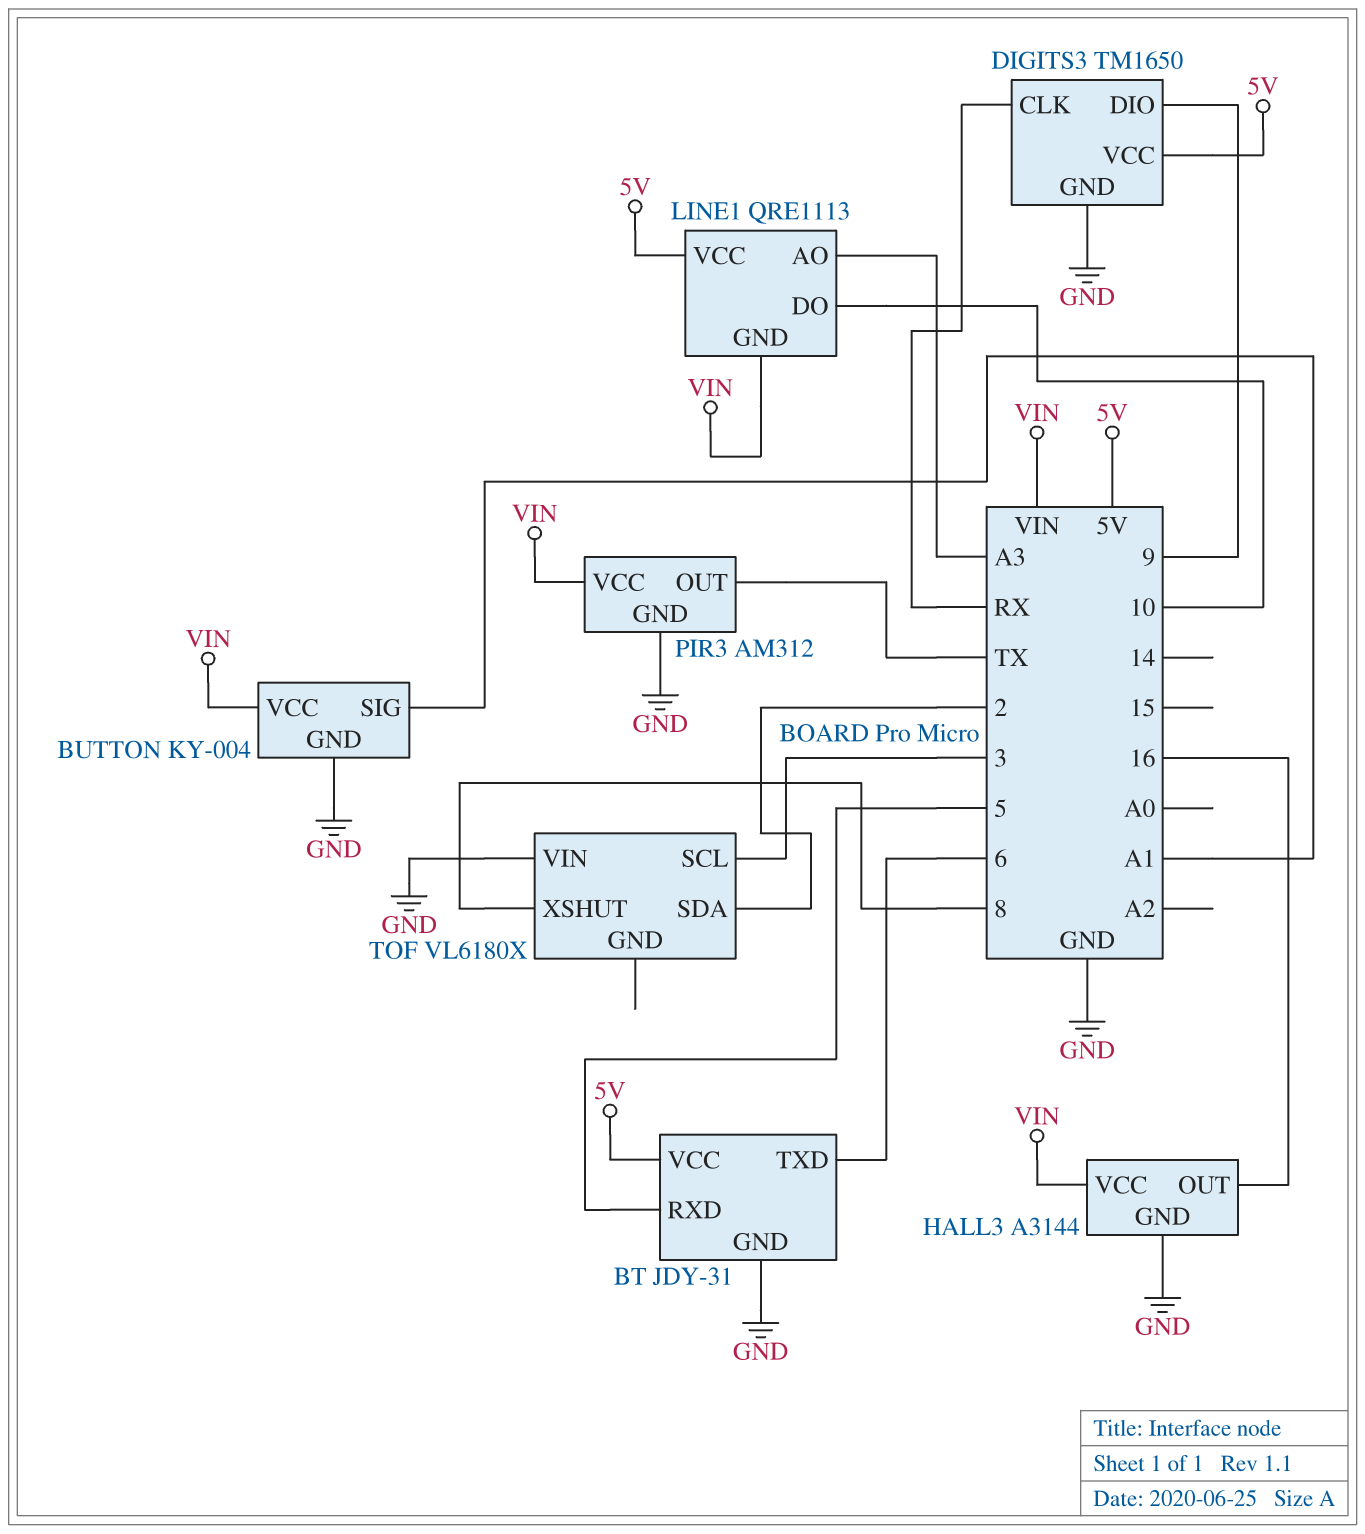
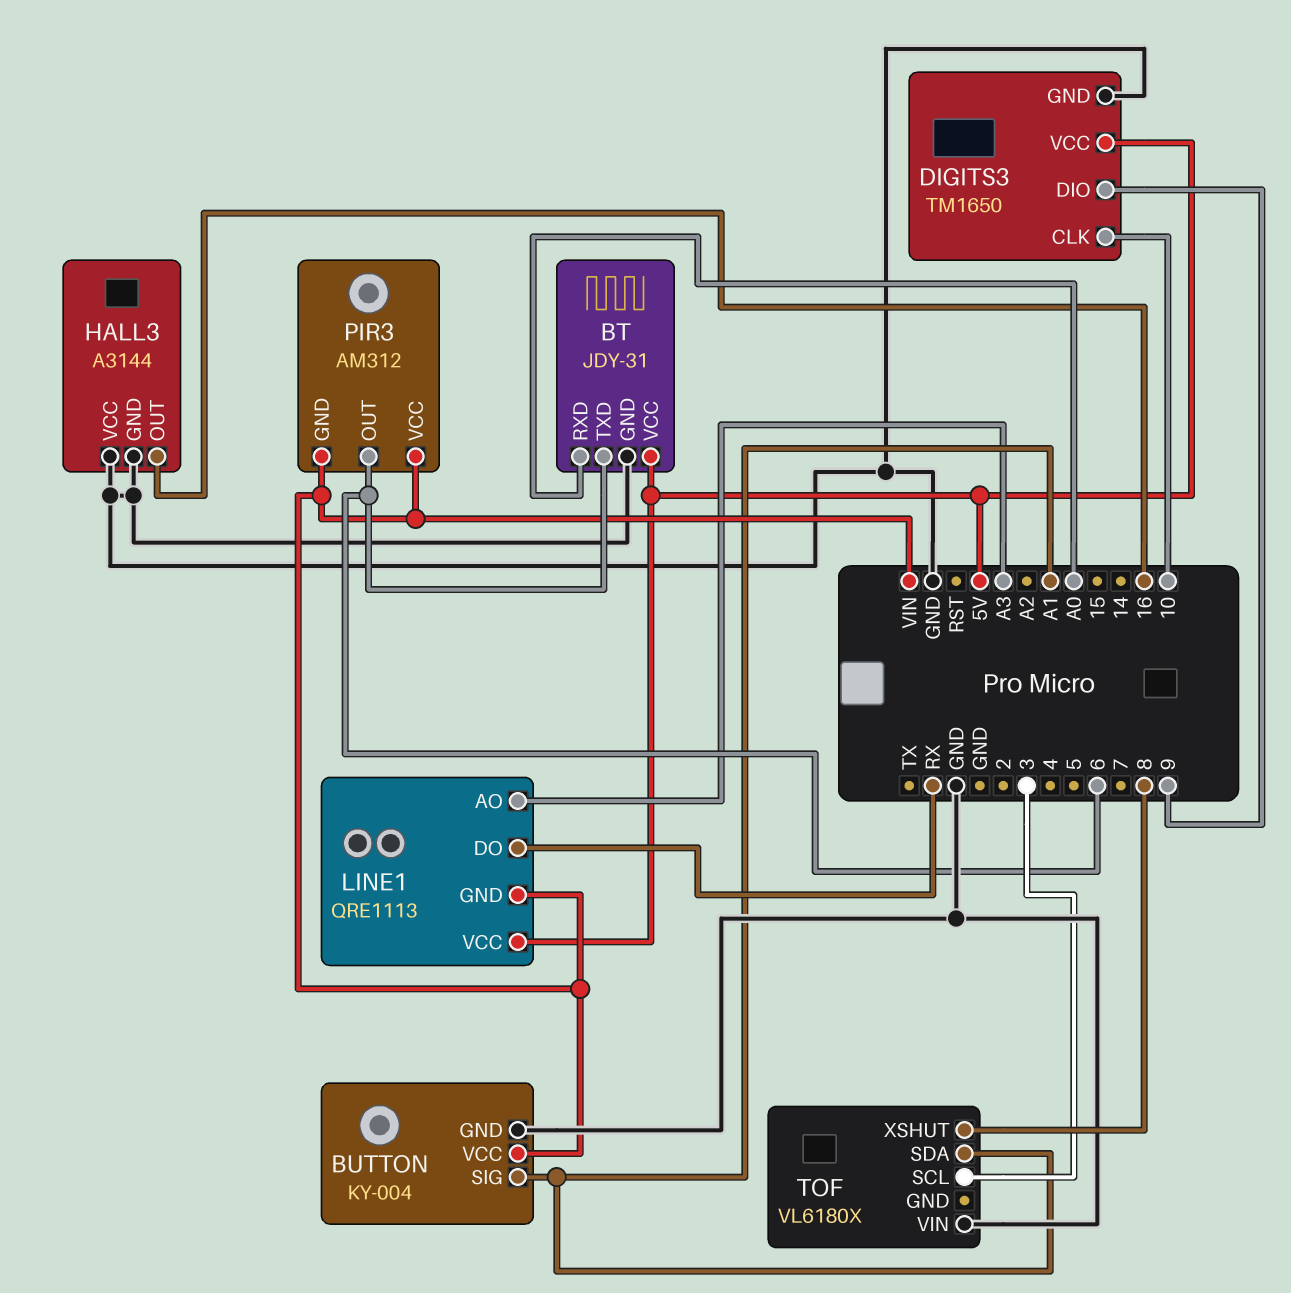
BT pin RXD: 5 -> A0
DIGITS3 pin CLK: RX -> 10
HALL3 pin VCC: VIN -> GND
LINE1 pin DO: 10 -> RX
PIR3 pin GND: GND -> VIN
PIR3 pin OUT: TX -> 6
TOF pin SDA: 2 -> A1

